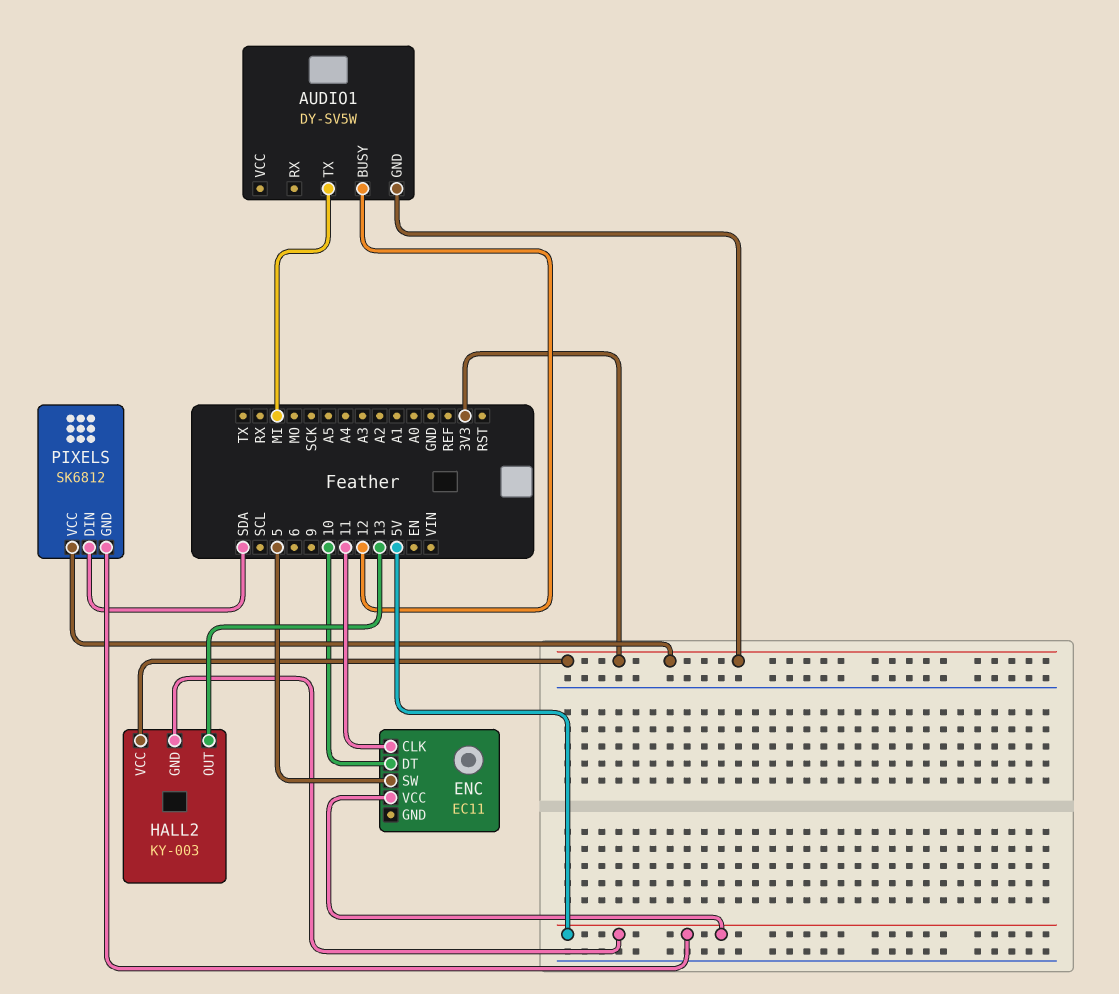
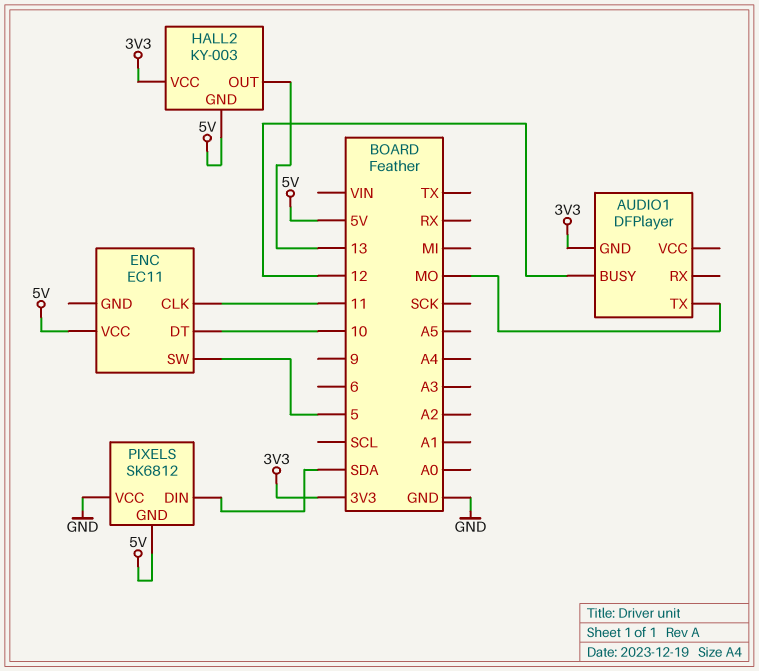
AUDIO1: DY-SV5W -> DFPlayer
AUDIO1 pin TX: MI -> MO
PIXELS pin VCC: 3V3 -> GND

